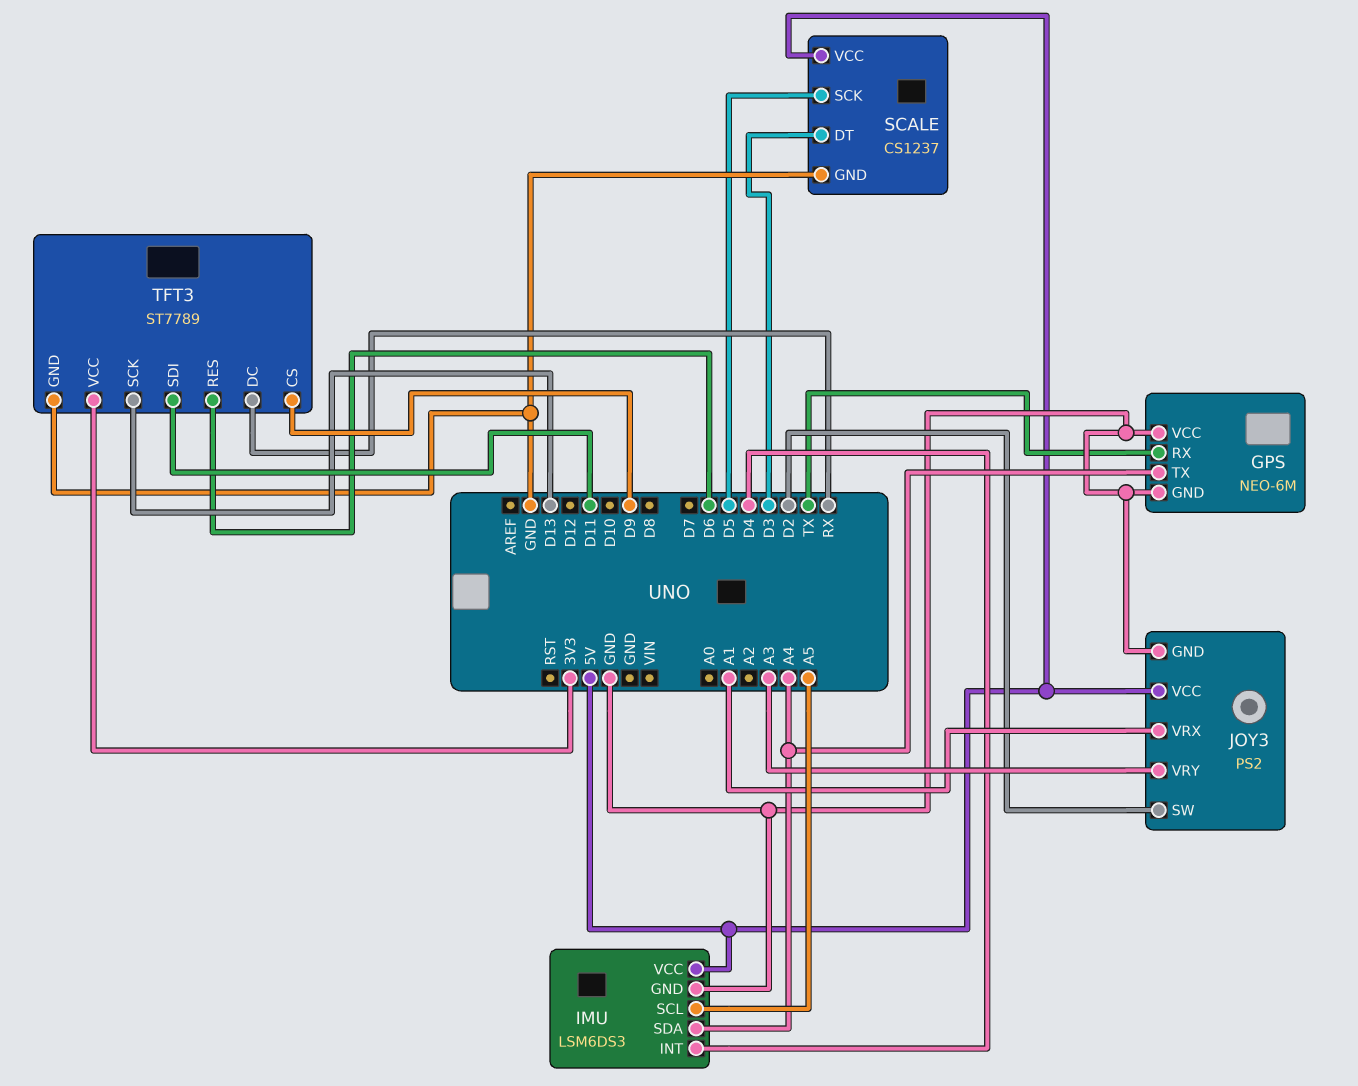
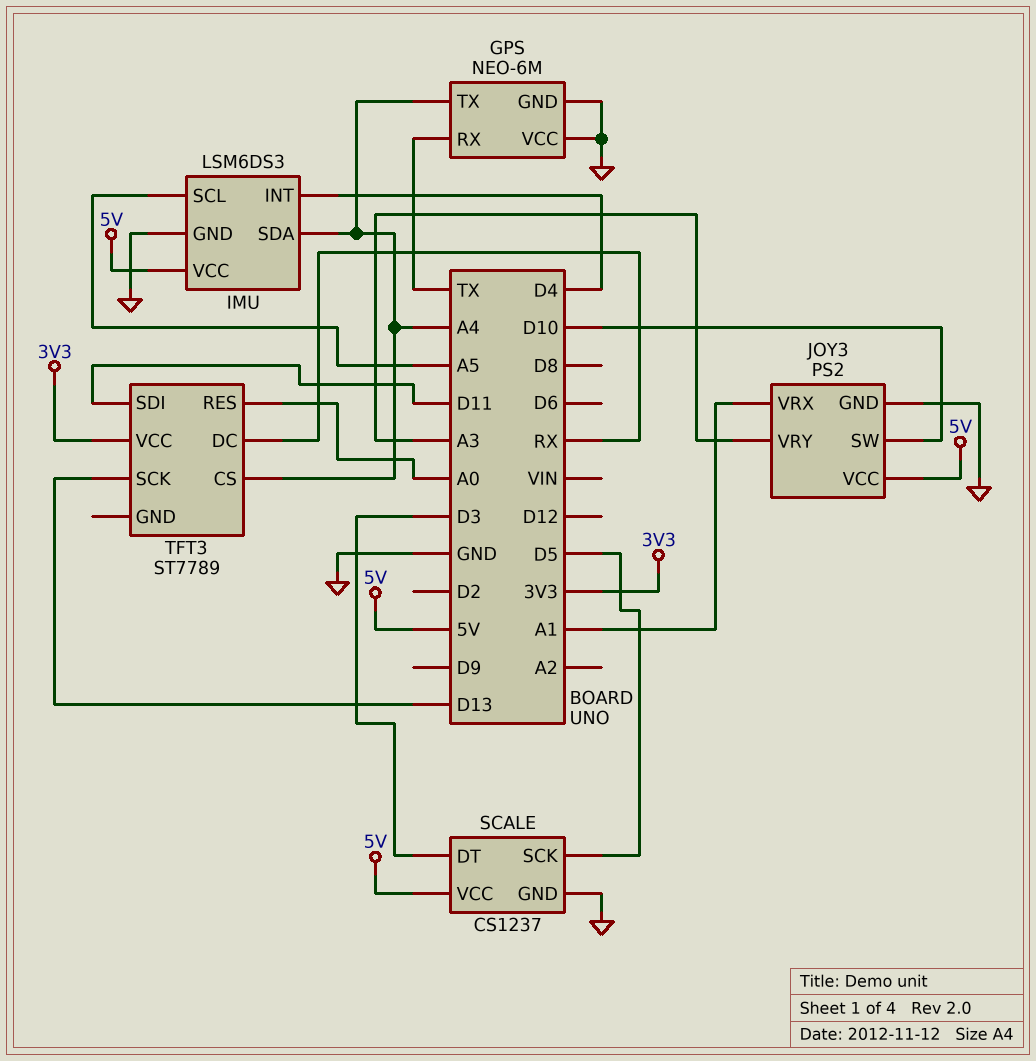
JOY3 pin SW: D2 -> D10
TFT3 pin CS: D9 -> A4
TFT3 pin GND: GND -> none
TFT3 pin RES: D6 -> A0

